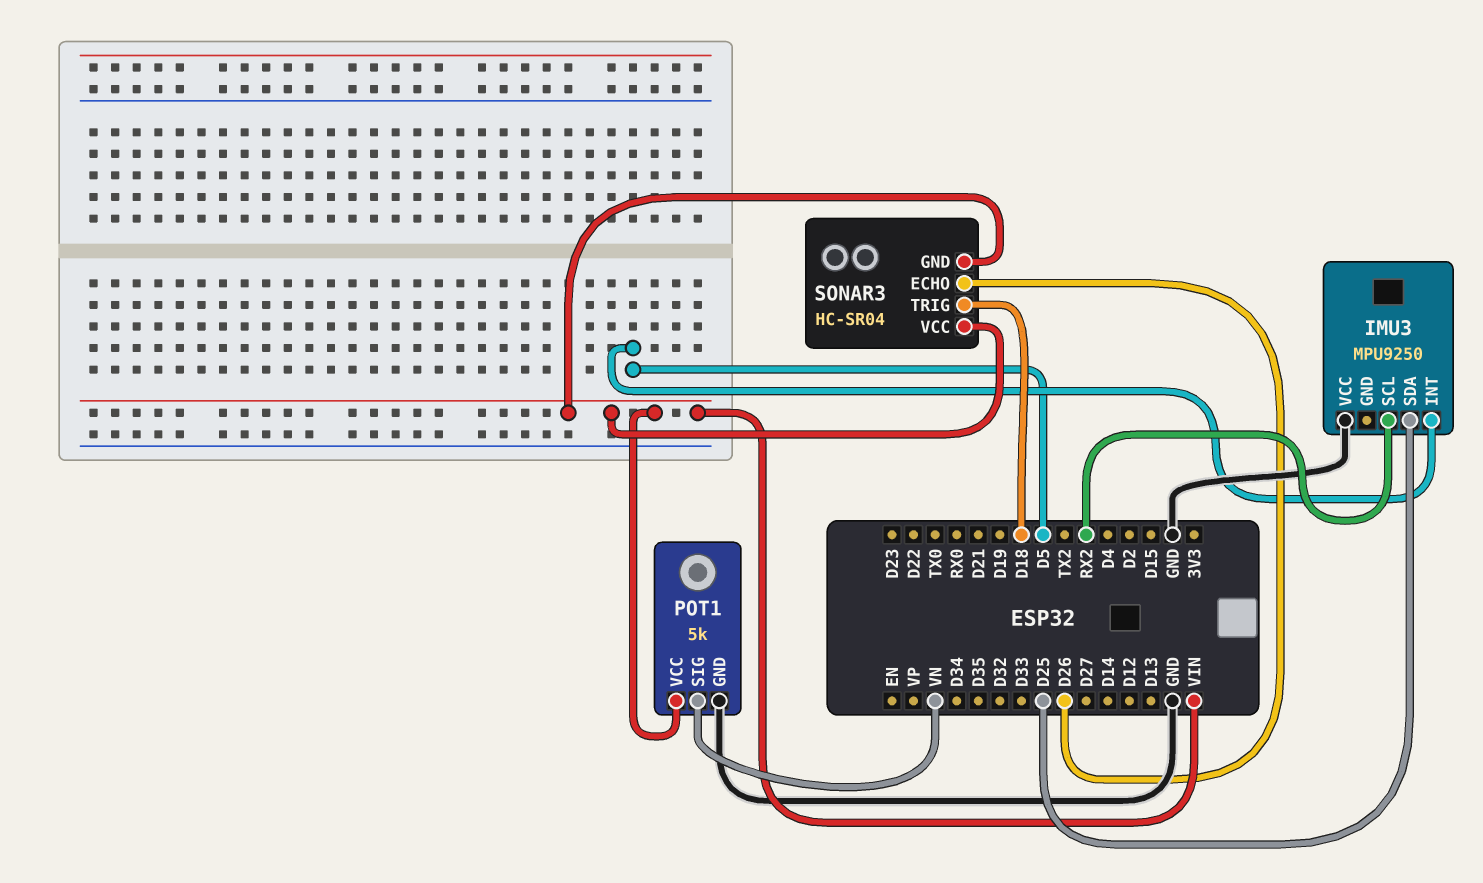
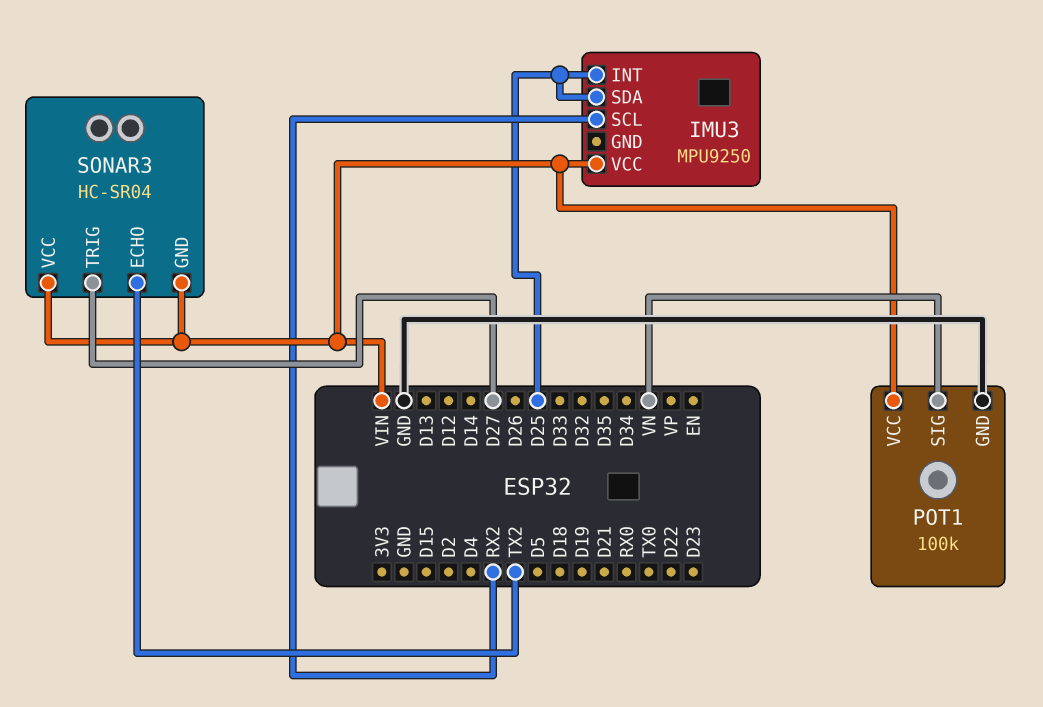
IMU3 pin INT: D5 -> D25
IMU3 pin VCC: GND -> VIN
POT1: 5k -> 100k
SONAR3 pin ECHO: D26 -> TX2
SONAR3 pin TRIG: D18 -> D27

